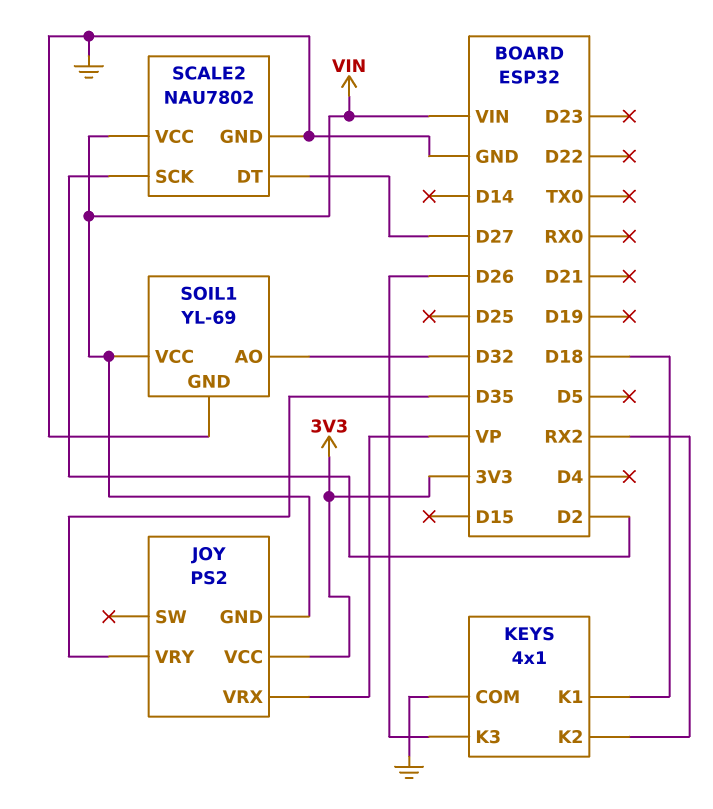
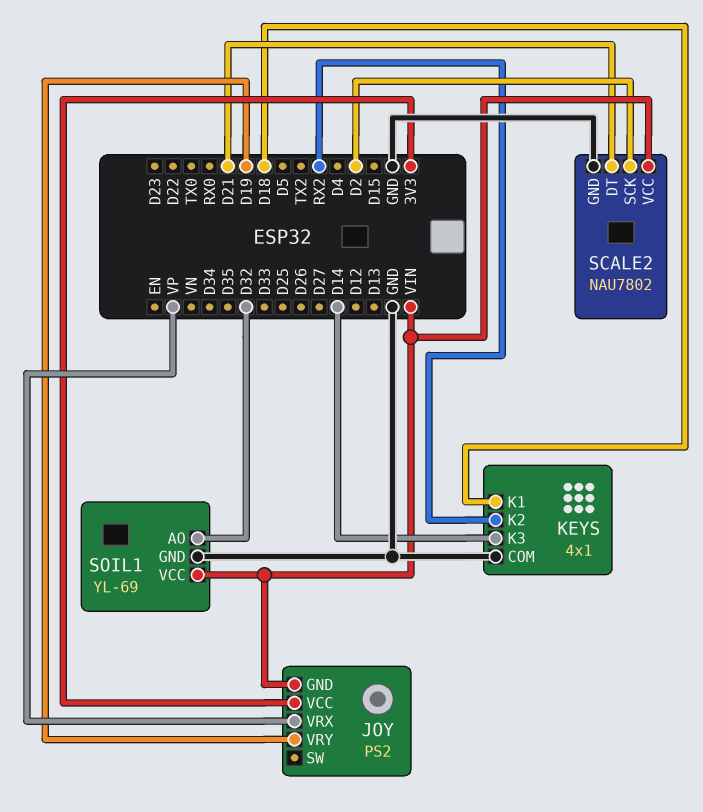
JOY pin VRY: D35 -> D19
KEYS pin K3: D26 -> D14
SCALE2 pin DT: D27 -> D21

